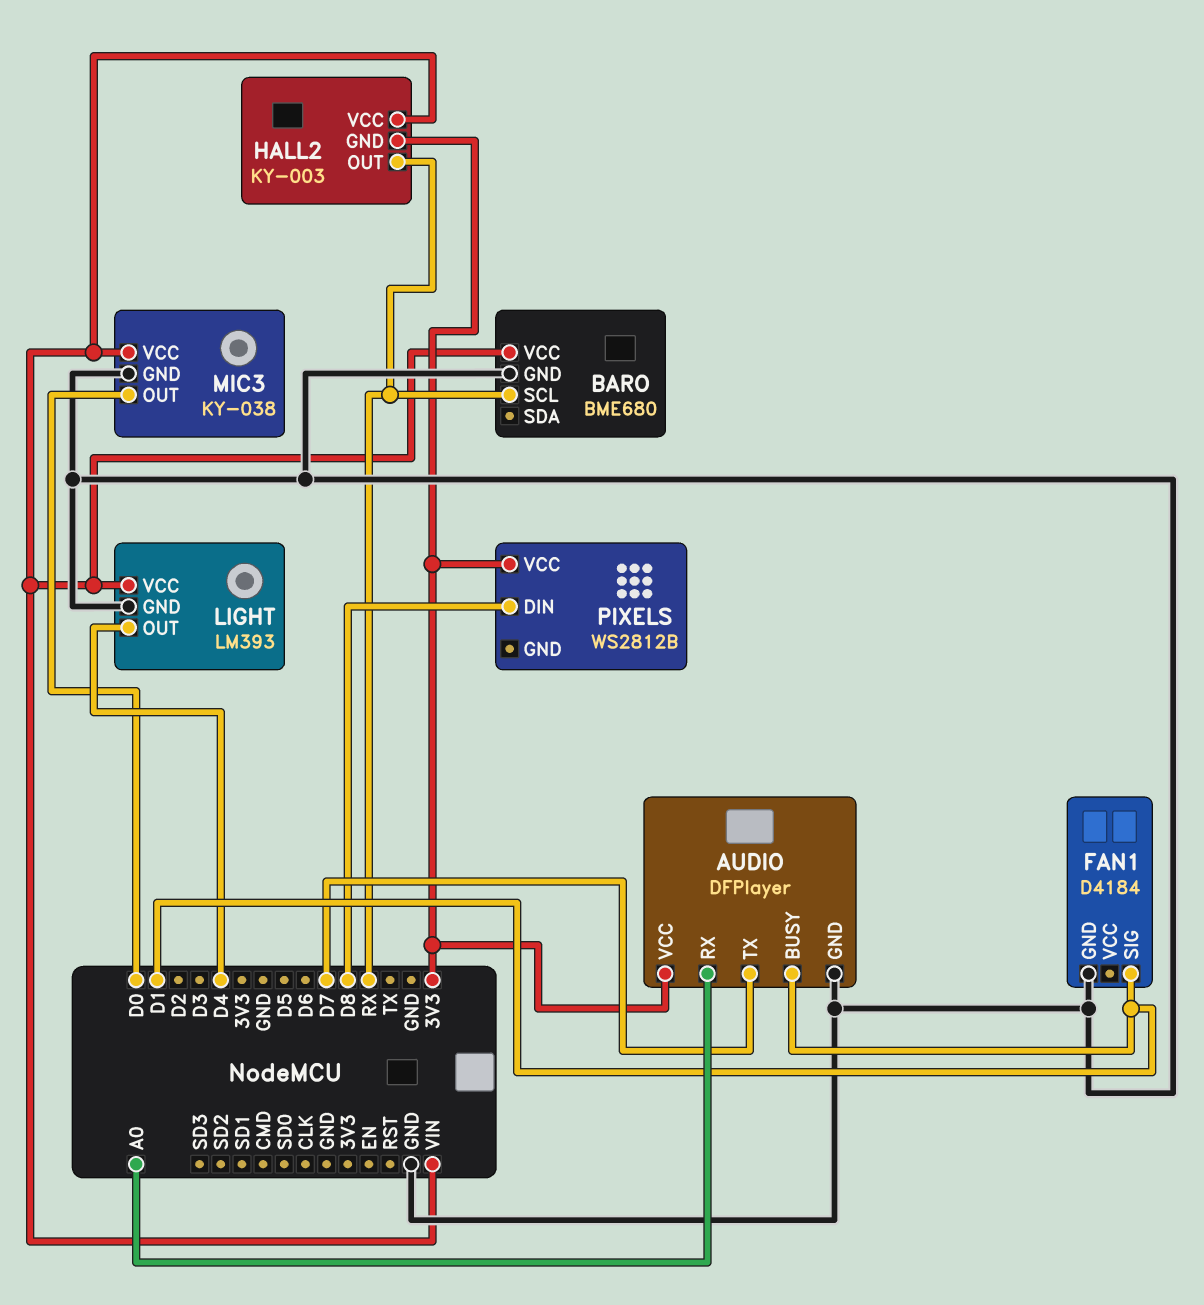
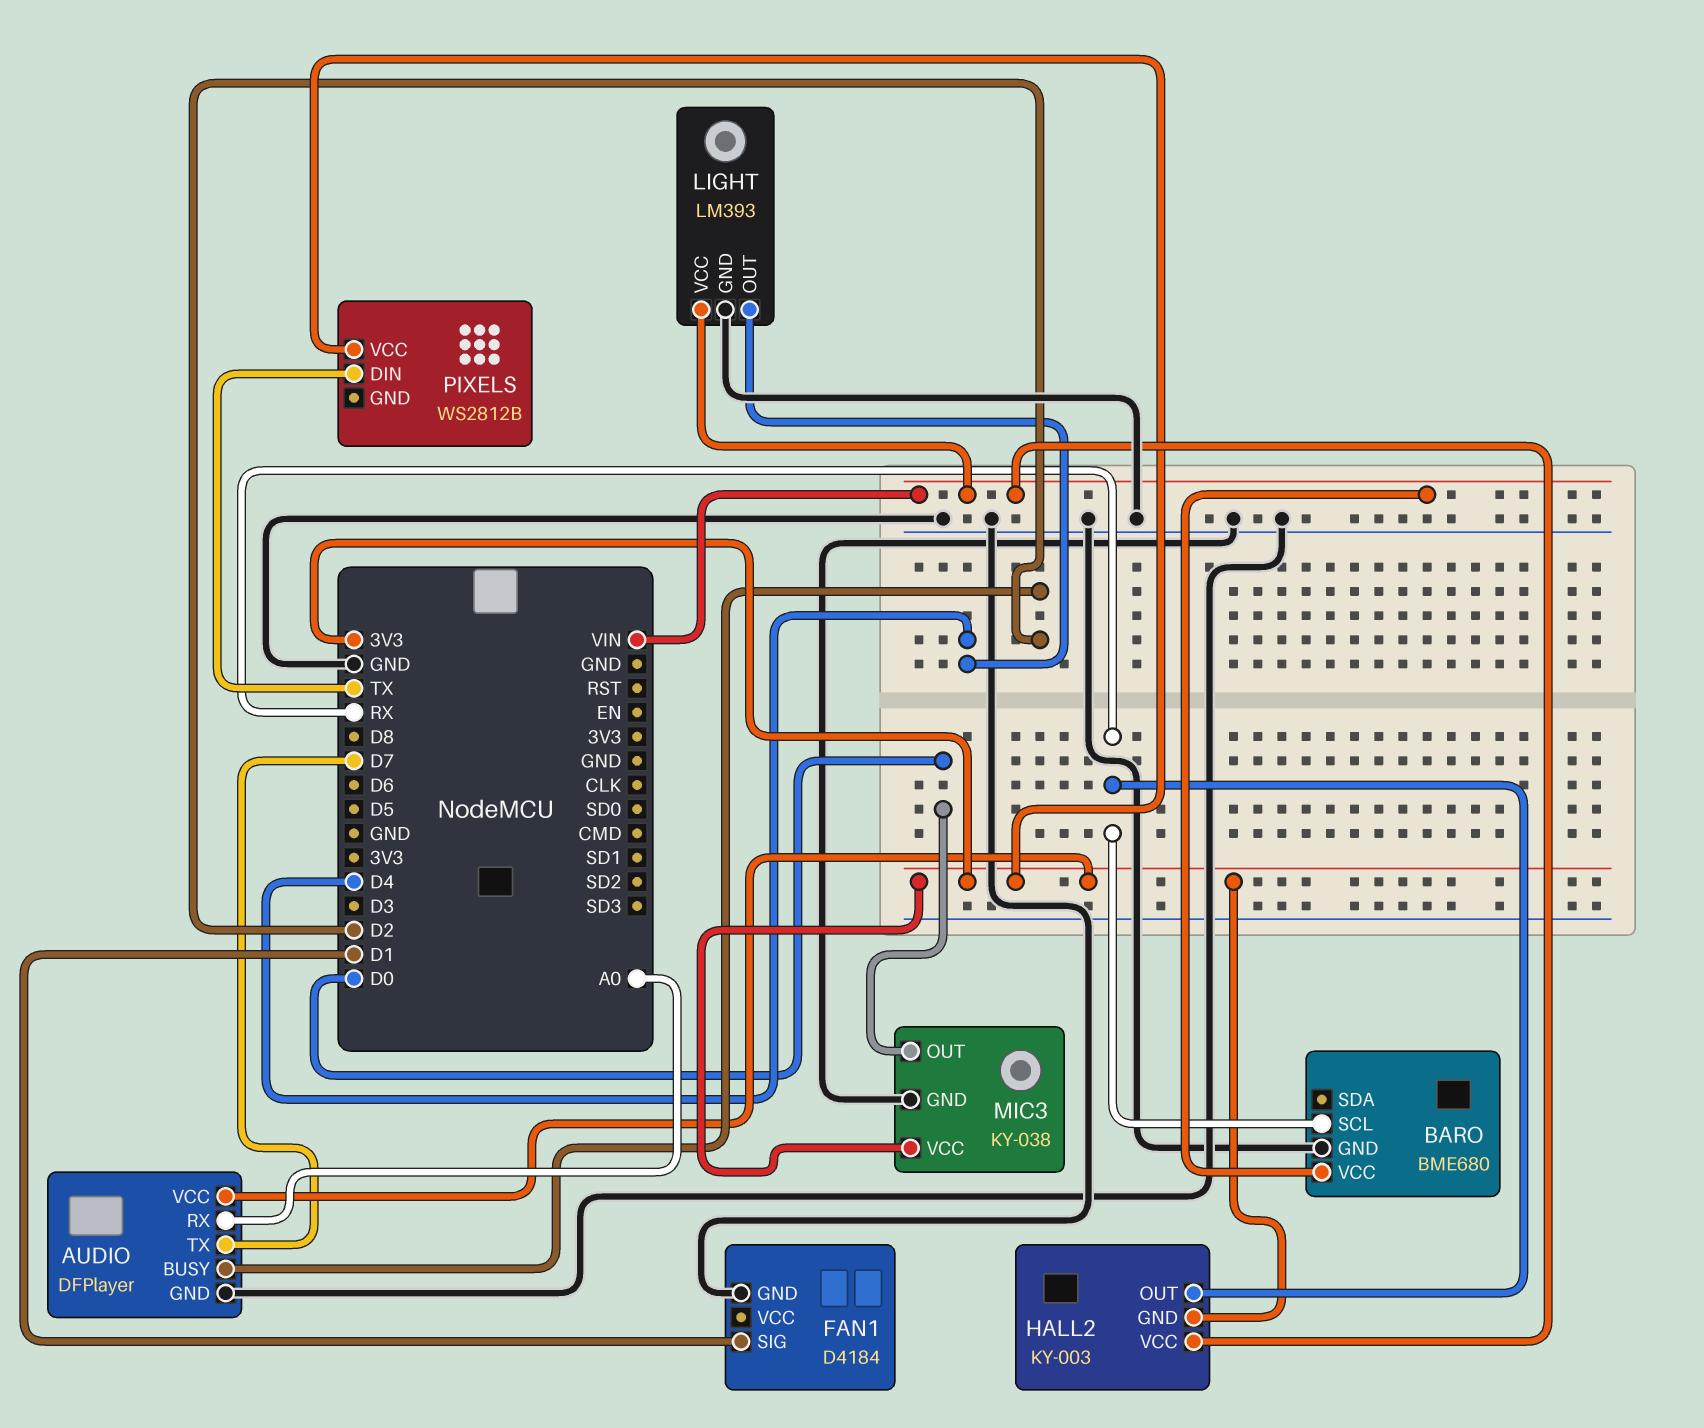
AUDIO pin BUSY: D1 -> D2
MIC3 pin VCC: VIN -> 3V3
PIXELS pin DIN: D8 -> TX

